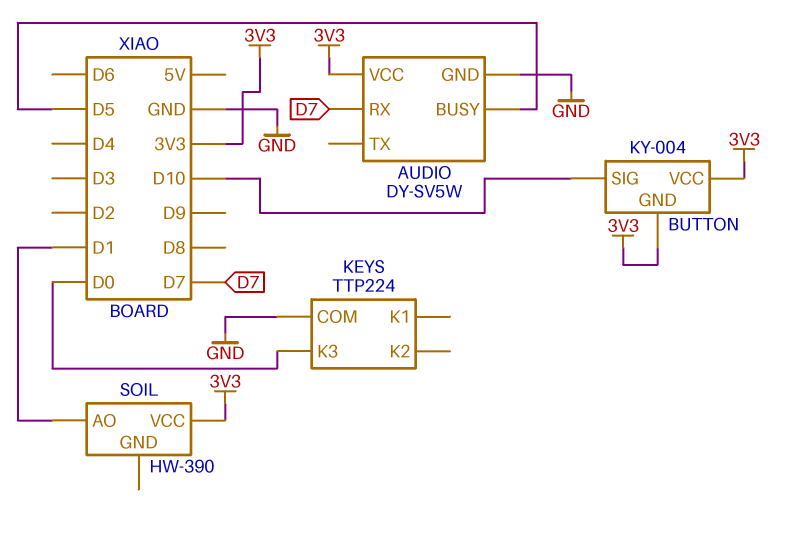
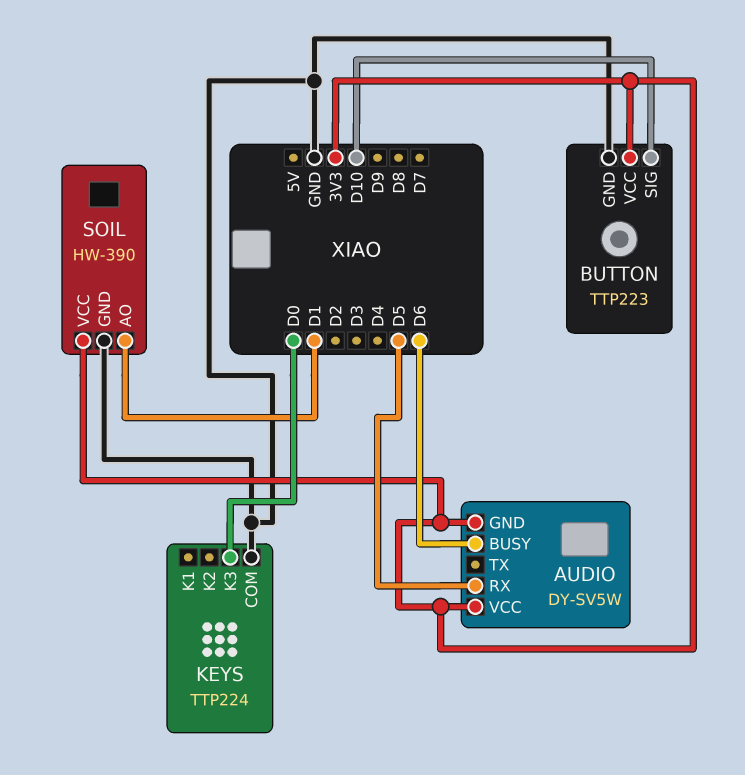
AUDIO pin BUSY: D5 -> D6
AUDIO pin GND: GND -> 3V3
AUDIO pin RX: D7 -> D5
BUTTON: KY-004 -> TTP223
BUTTON pin GND: 3V3 -> GND
SOIL pin GND: none -> GND

